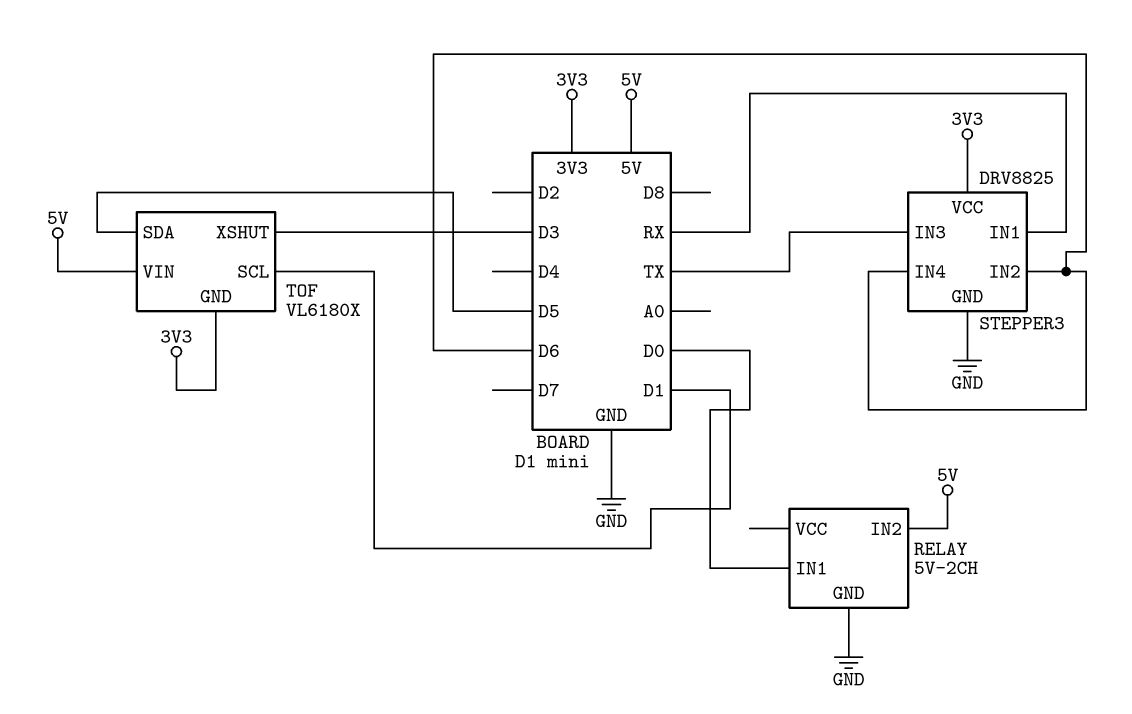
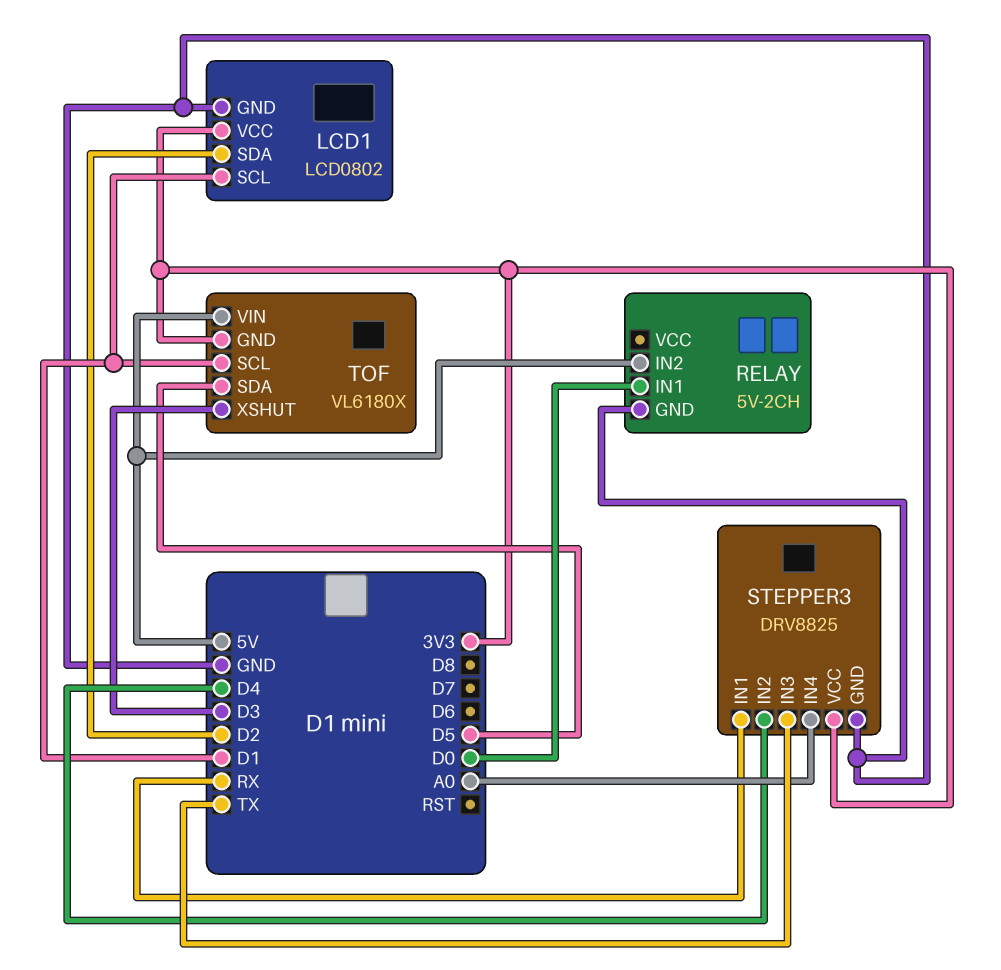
LCD1: none -> LCD0802
LCD1 pin GND: none -> GND
LCD1 pin SCL: none -> D1
LCD1 pin SDA: none -> D2
LCD1 pin VCC: none -> 3V3
STEPPER3 pin IN2: D6 -> D4
STEPPER3 pin IN4: D6 -> A0

